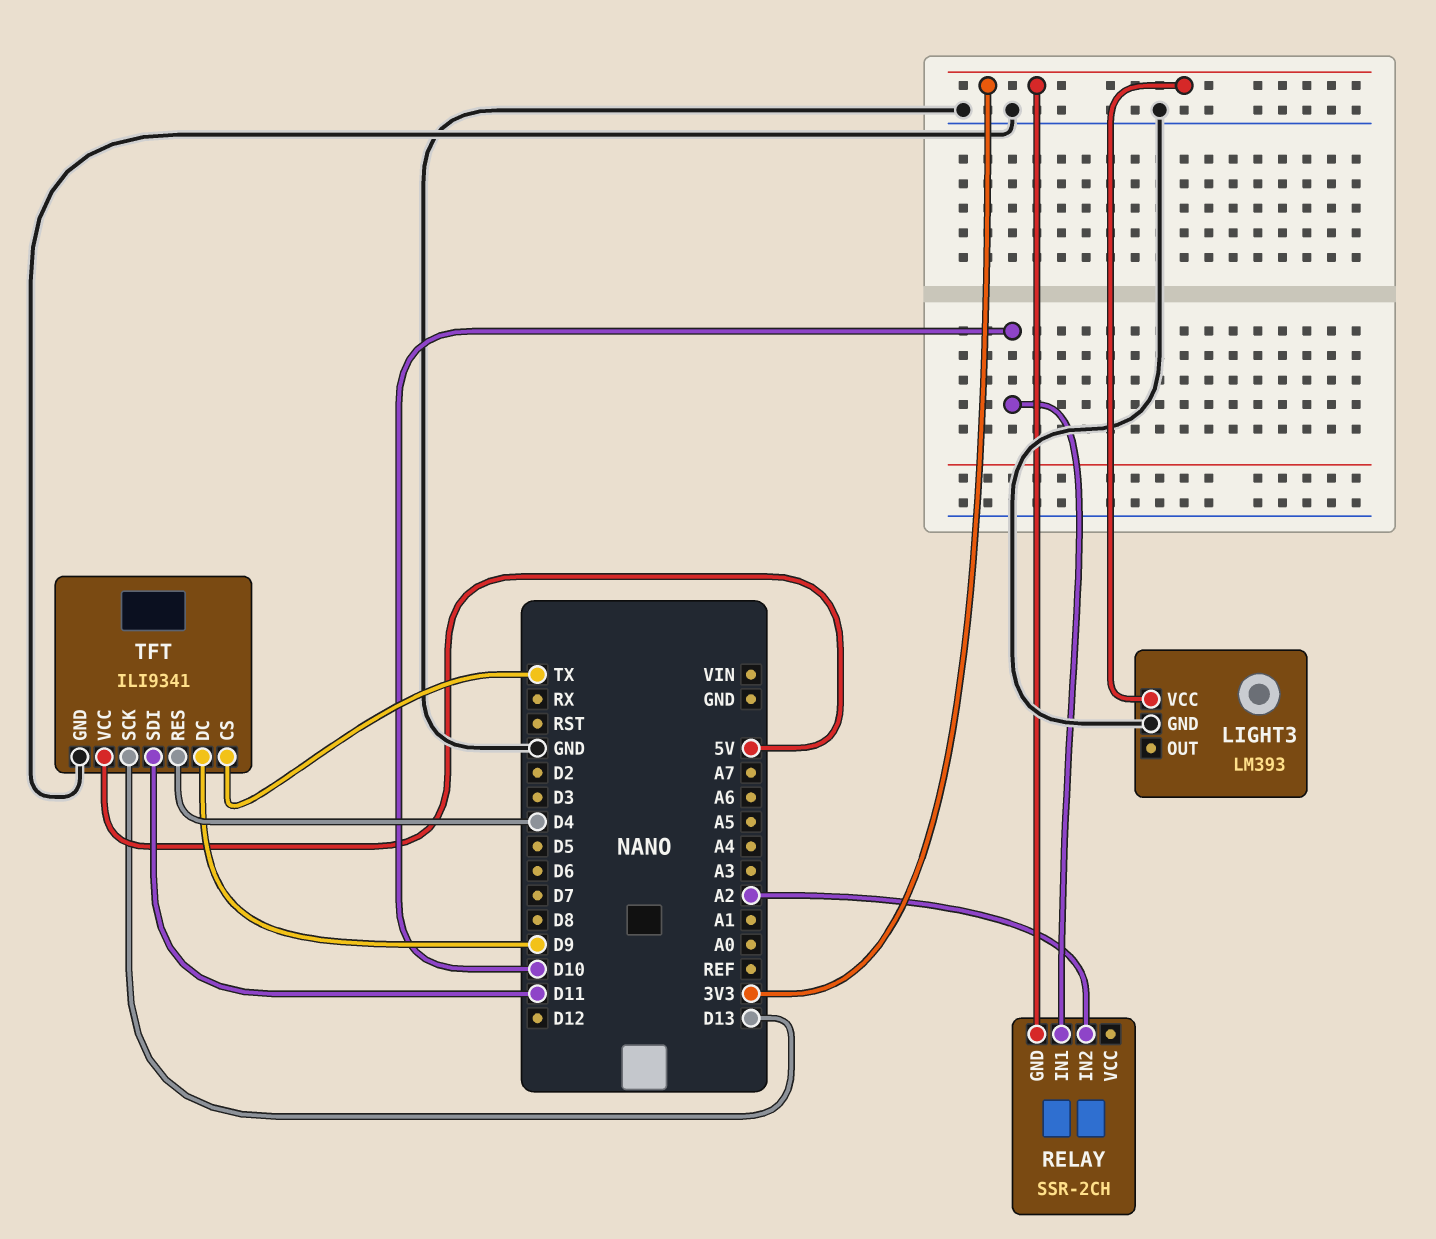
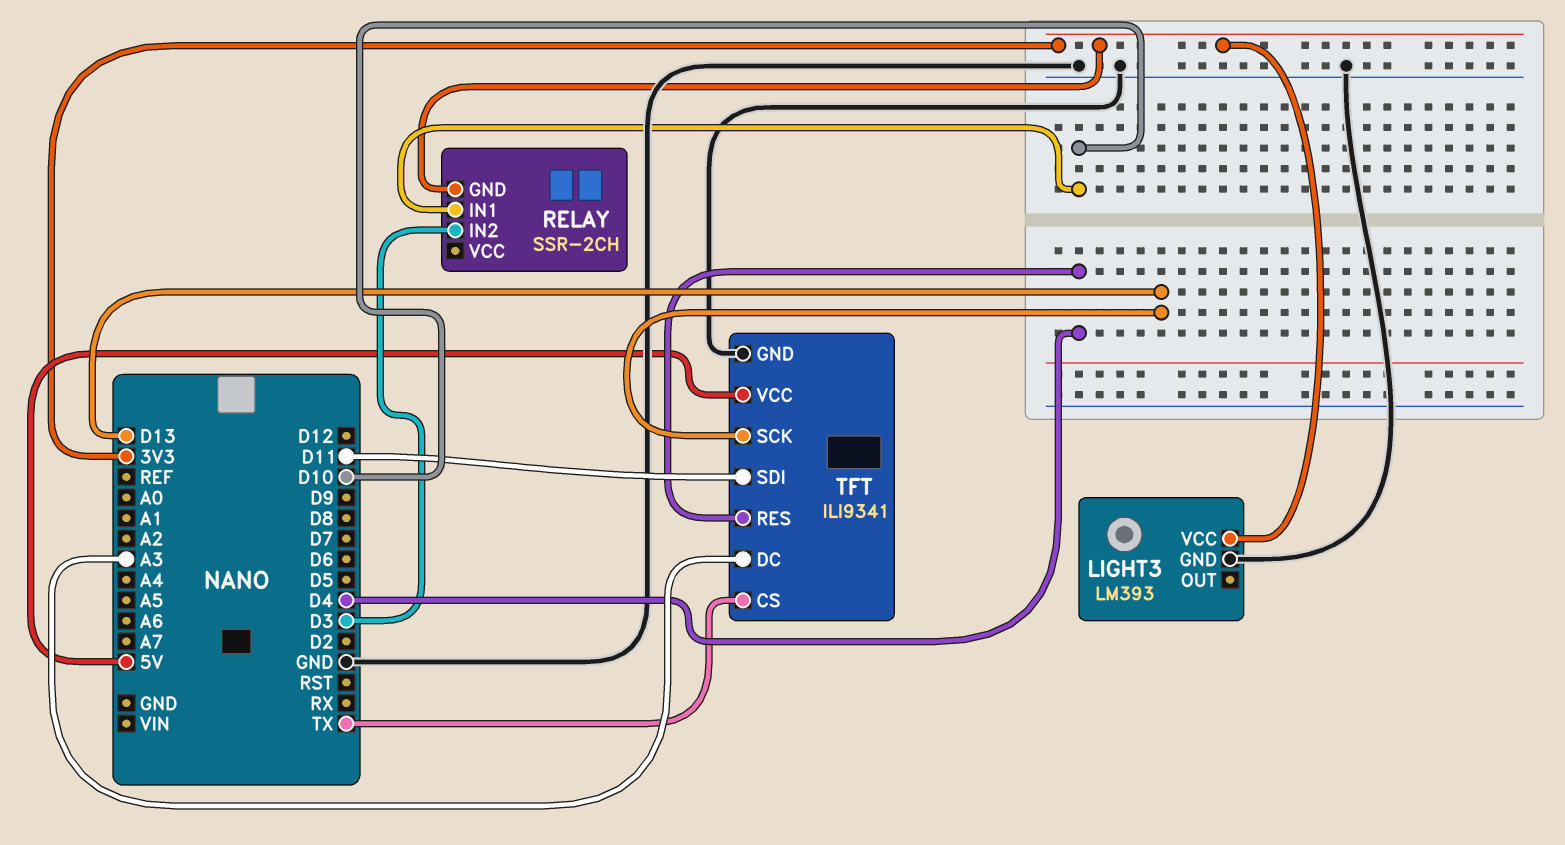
RELAY pin IN2: A2 -> D3
TFT pin DC: D9 -> A3

